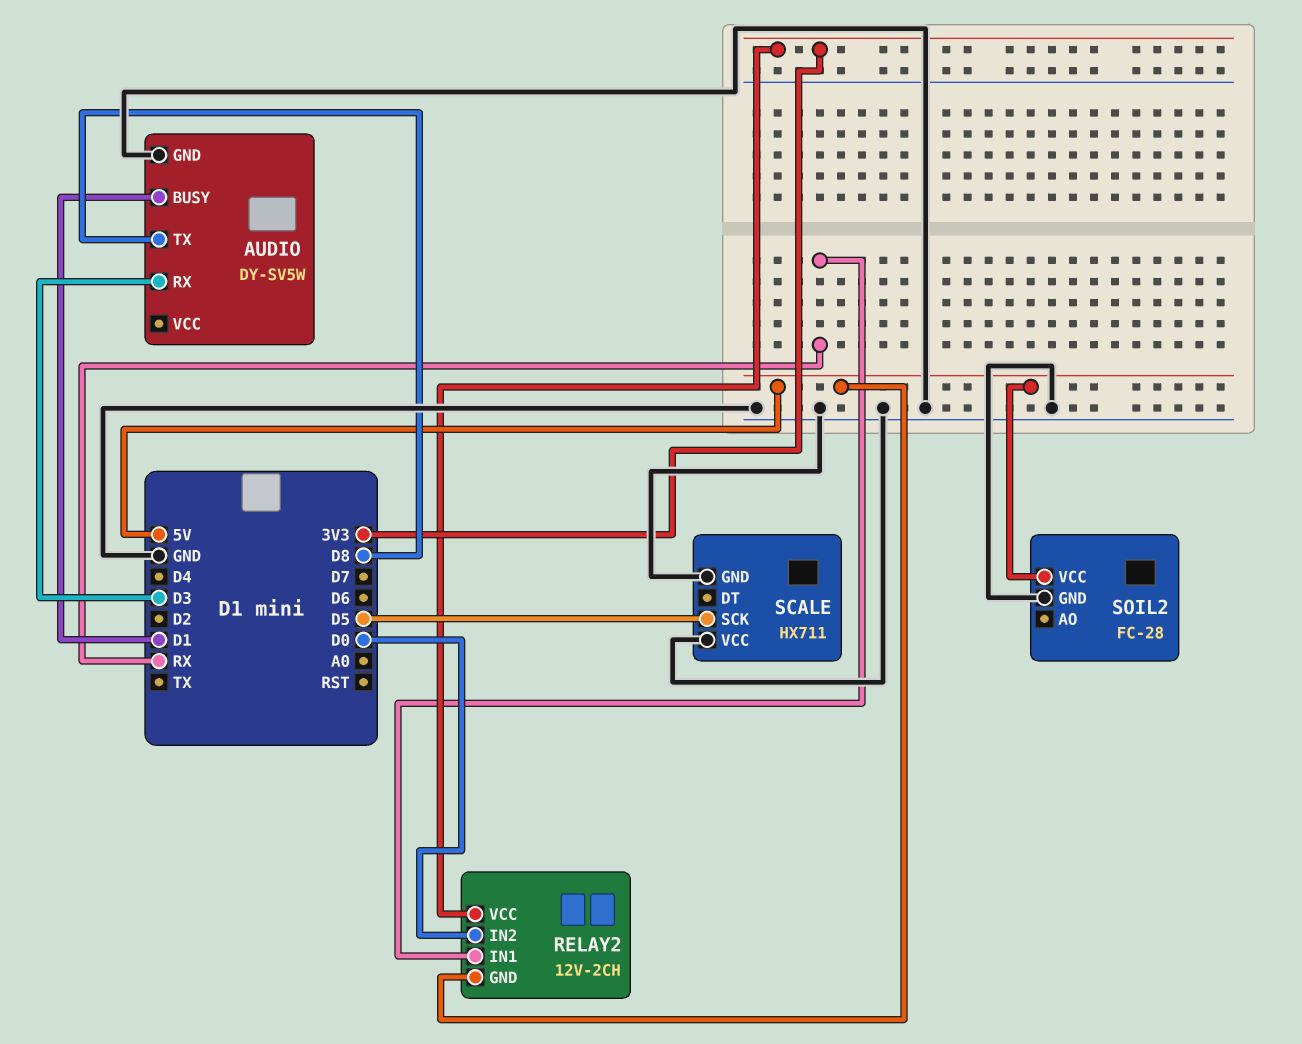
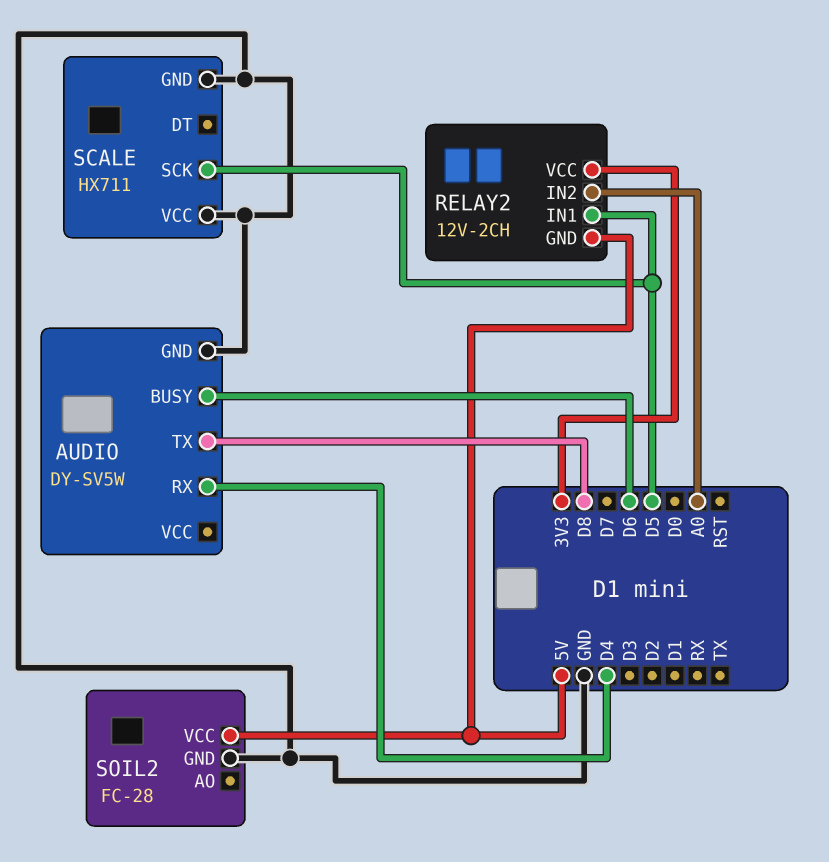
AUDIO pin BUSY: D1 -> D6
AUDIO pin RX: D3 -> D4
RELAY2 pin IN1: RX -> D5
RELAY2 pin IN2: D0 -> A0

